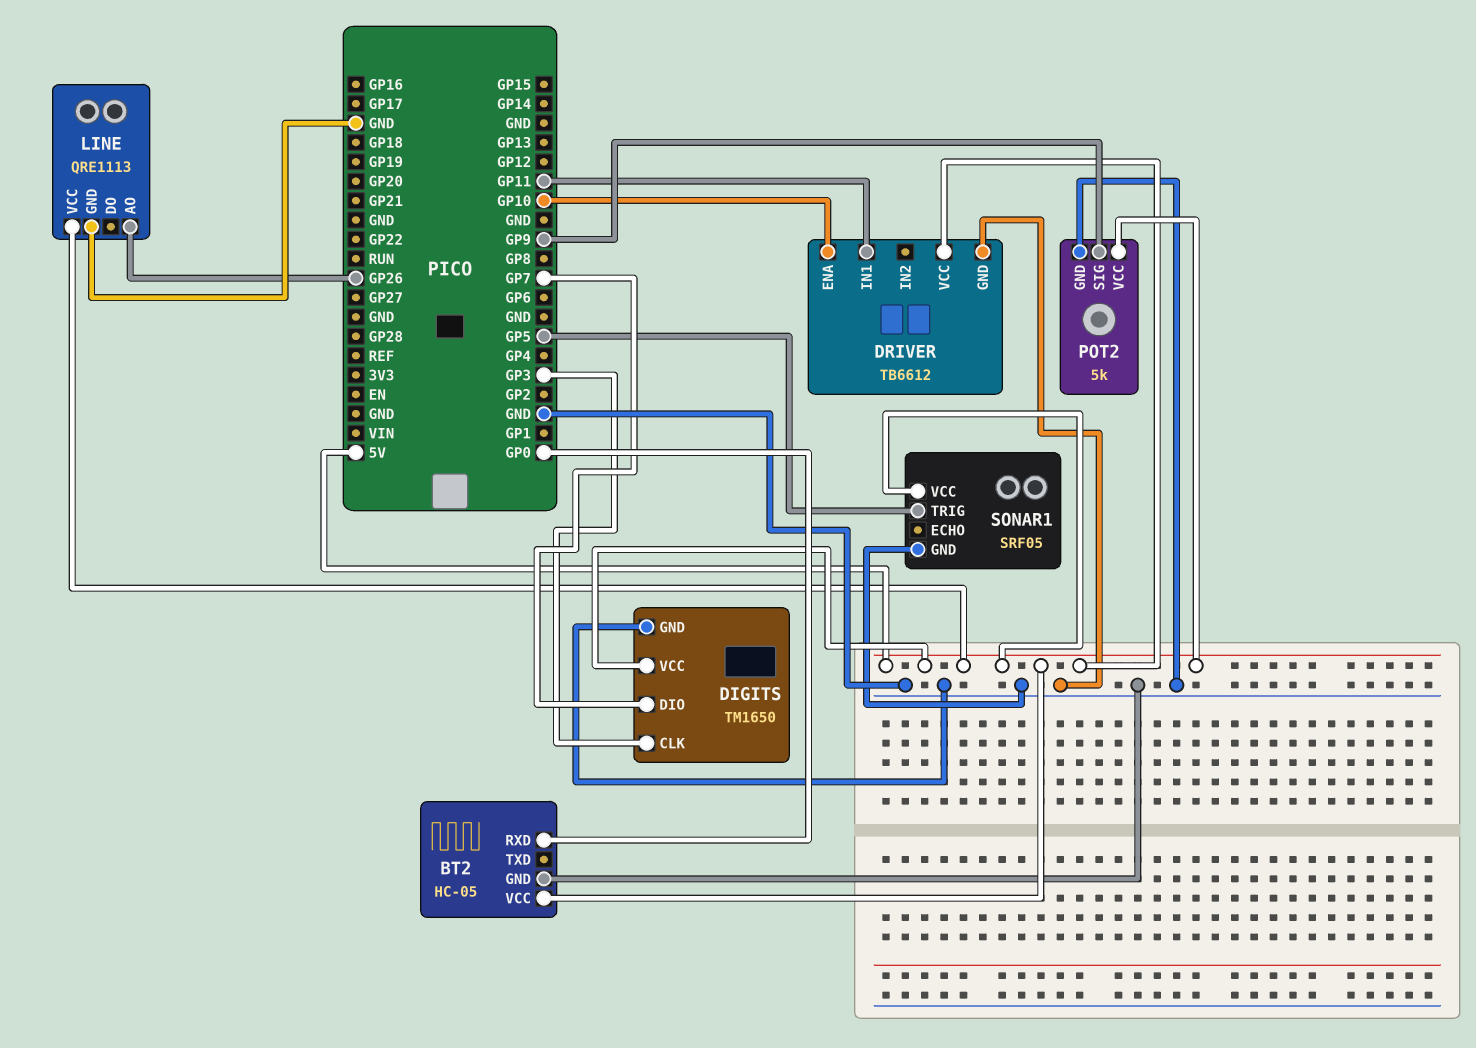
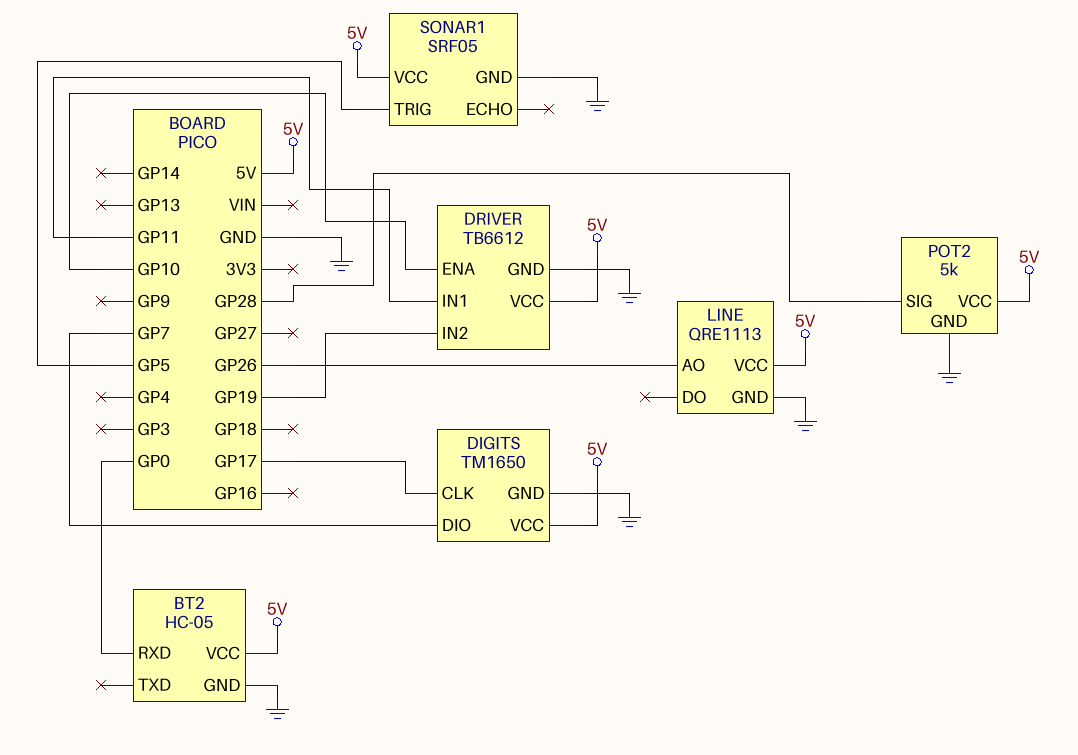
DIGITS pin CLK: GP3 -> GP17
DRIVER pin IN2: none -> GP19
POT2 pin SIG: GP9 -> GP28

